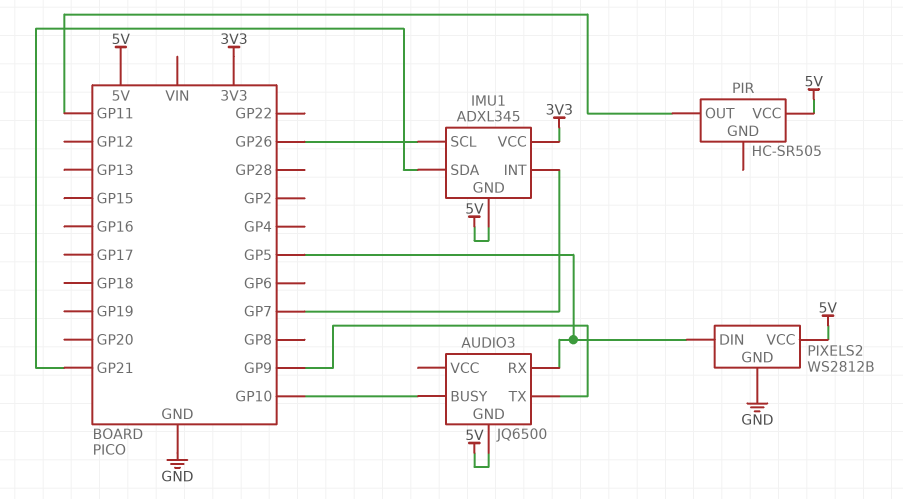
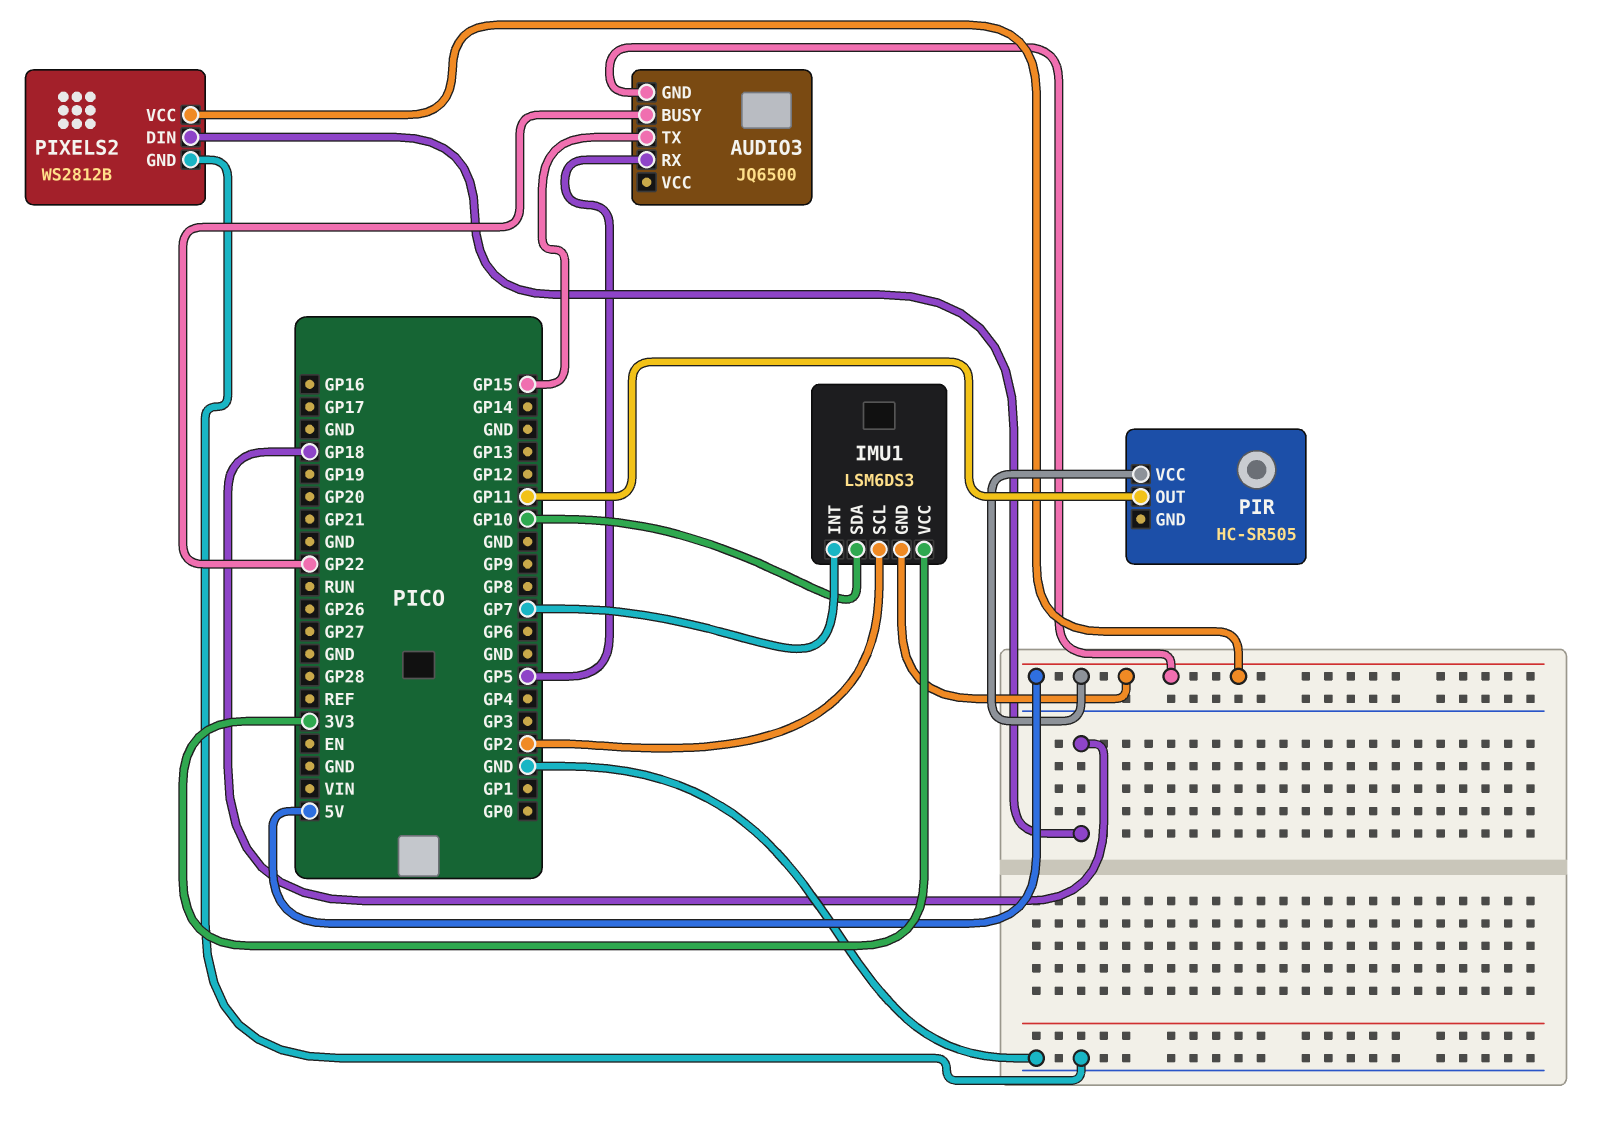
AUDIO3 pin BUSY: GP10 -> GP22
AUDIO3 pin TX: GP9 -> GP15
IMU1: ADXL345 -> LSM6DS3
IMU1 pin SCL: GP26 -> GP2
IMU1 pin SDA: GP21 -> GP10
PIXELS2 pin DIN: GP5 -> GP18

